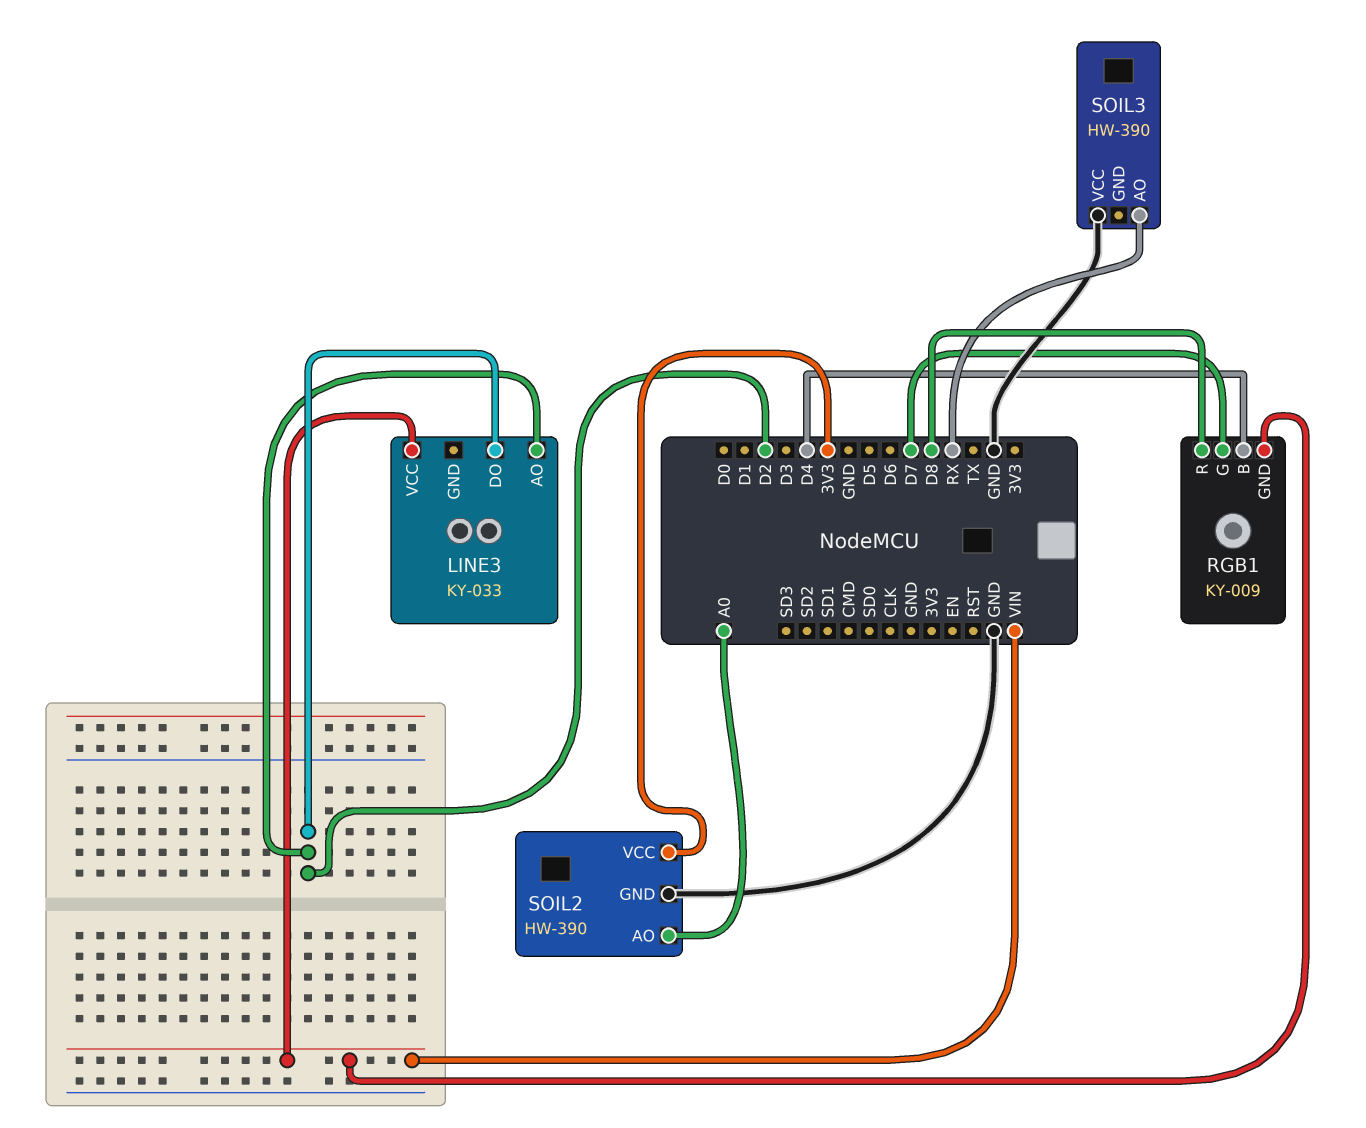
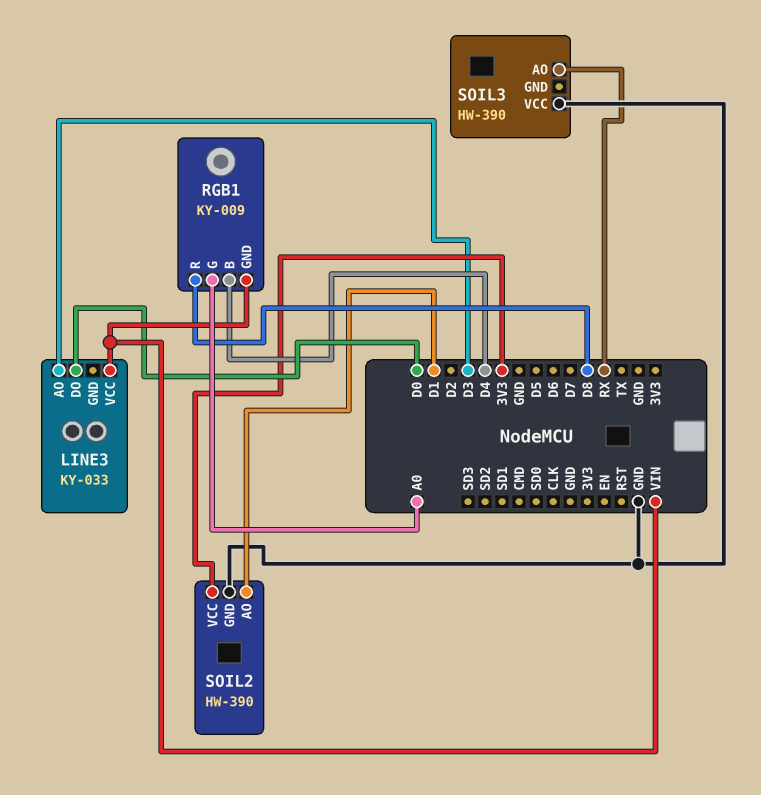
LINE3 pin AO: D2 -> D3
LINE3 pin DO: D2 -> D0
RGB1 pin G: D7 -> A0
SOIL2 pin AO: A0 -> D1

